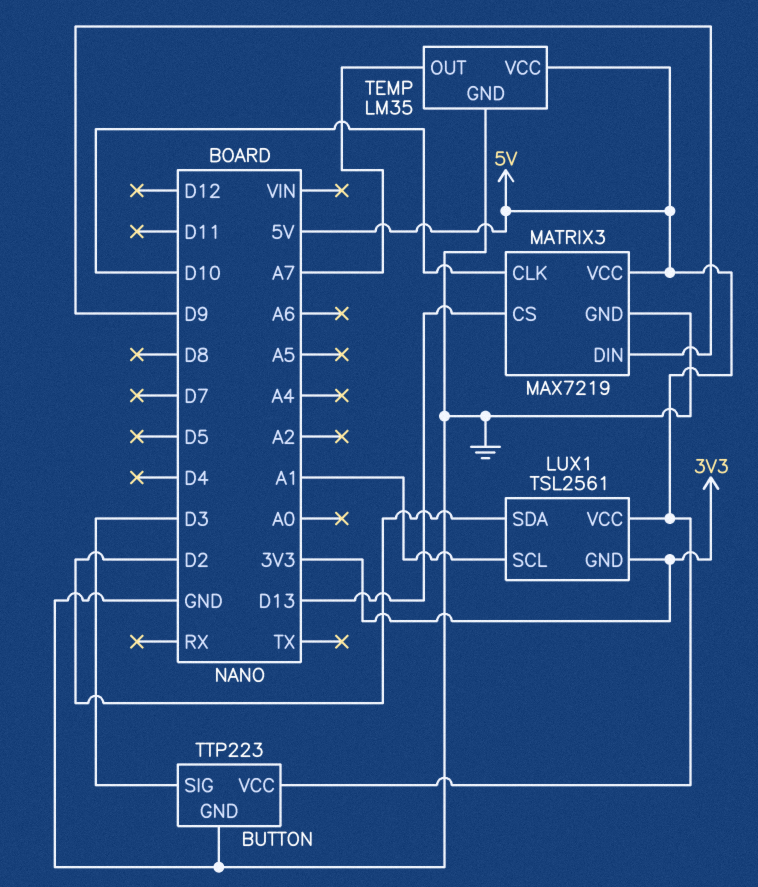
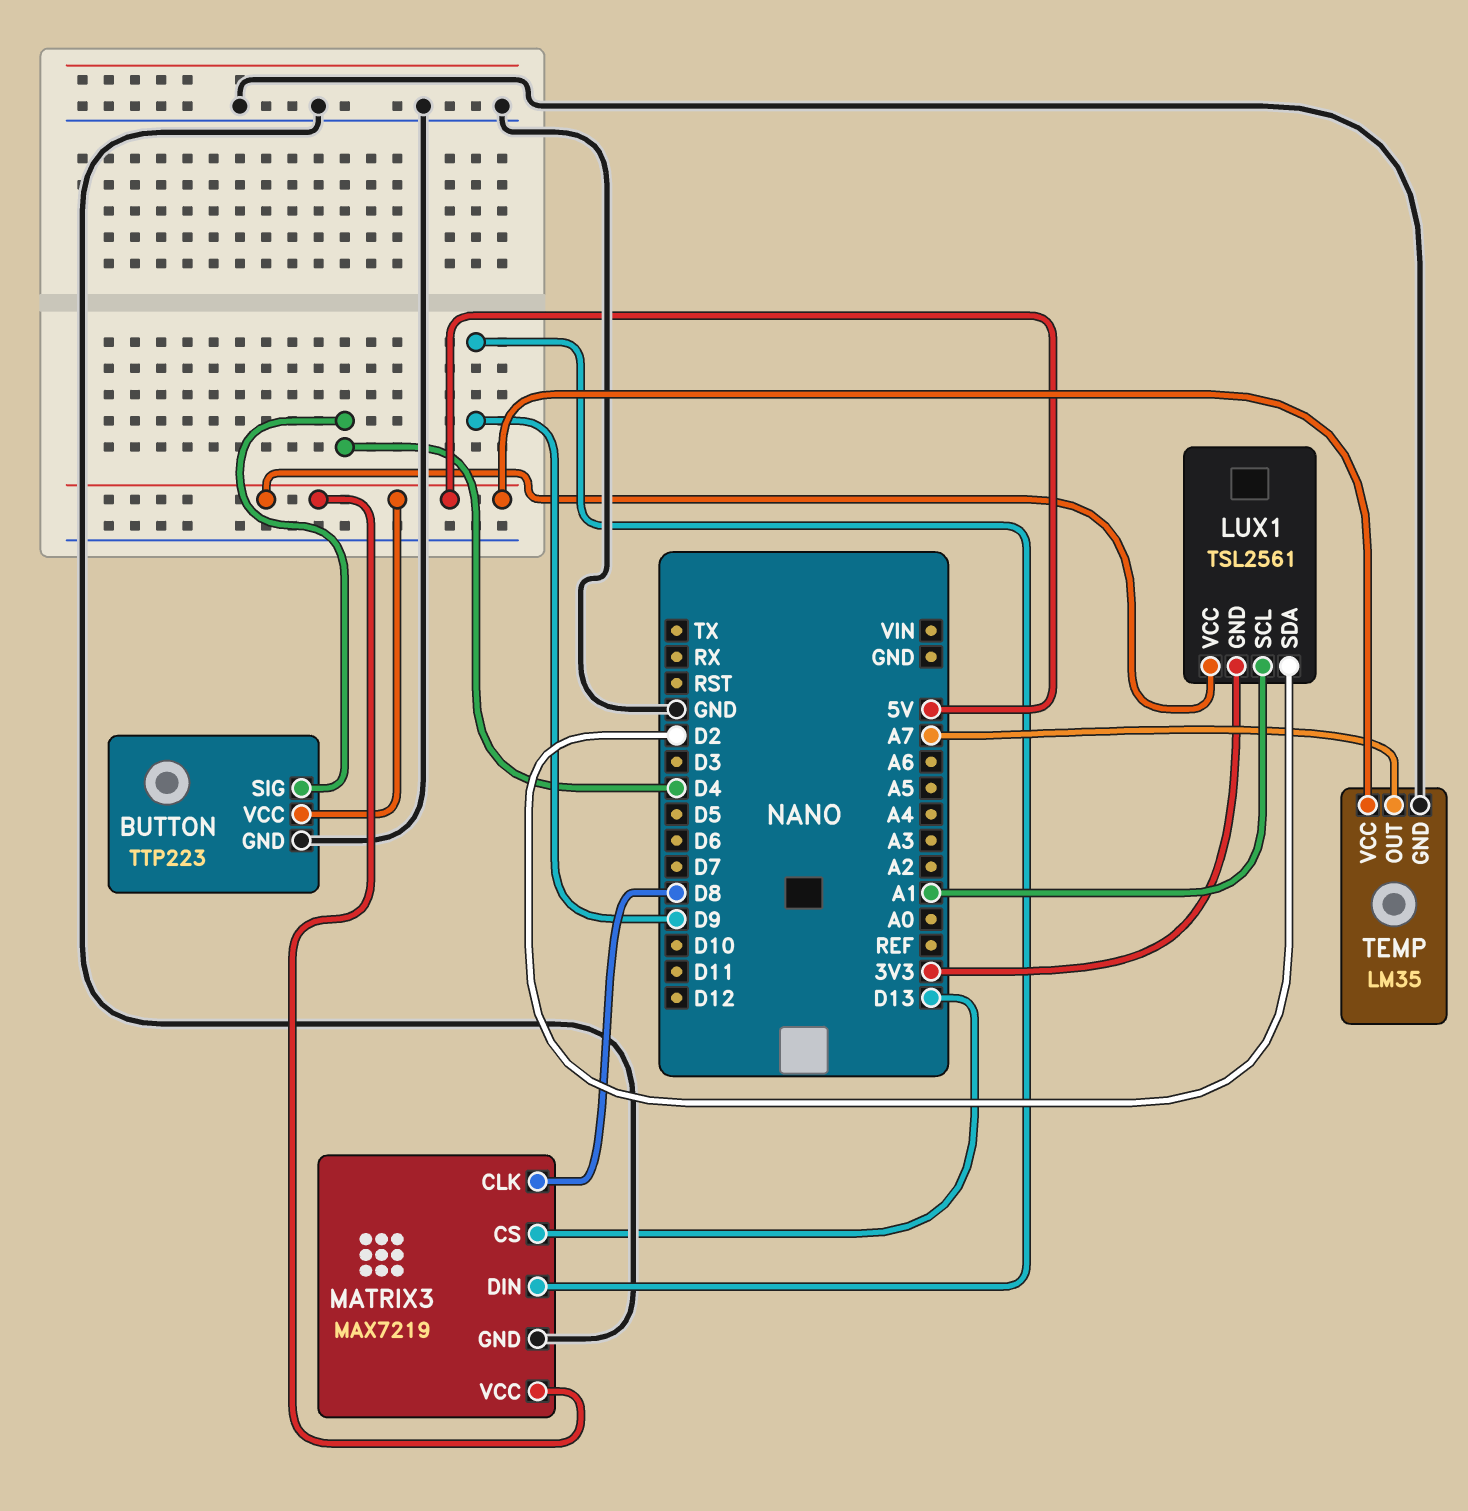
BUTTON pin SIG: D3 -> D4
MATRIX3 pin CLK: D10 -> D8

